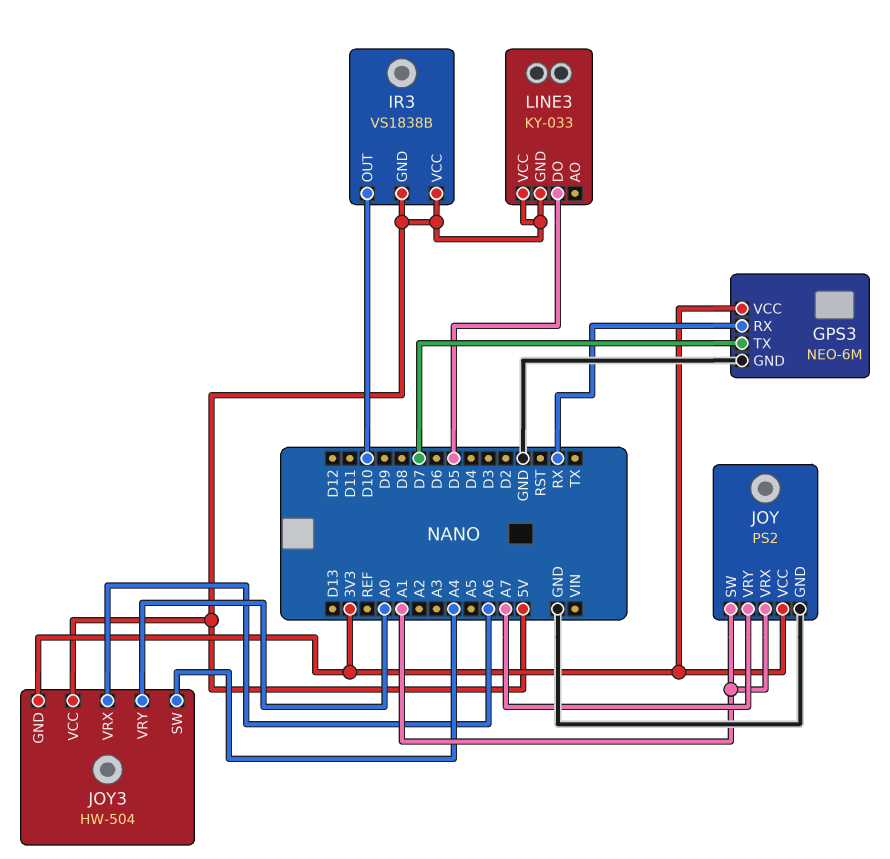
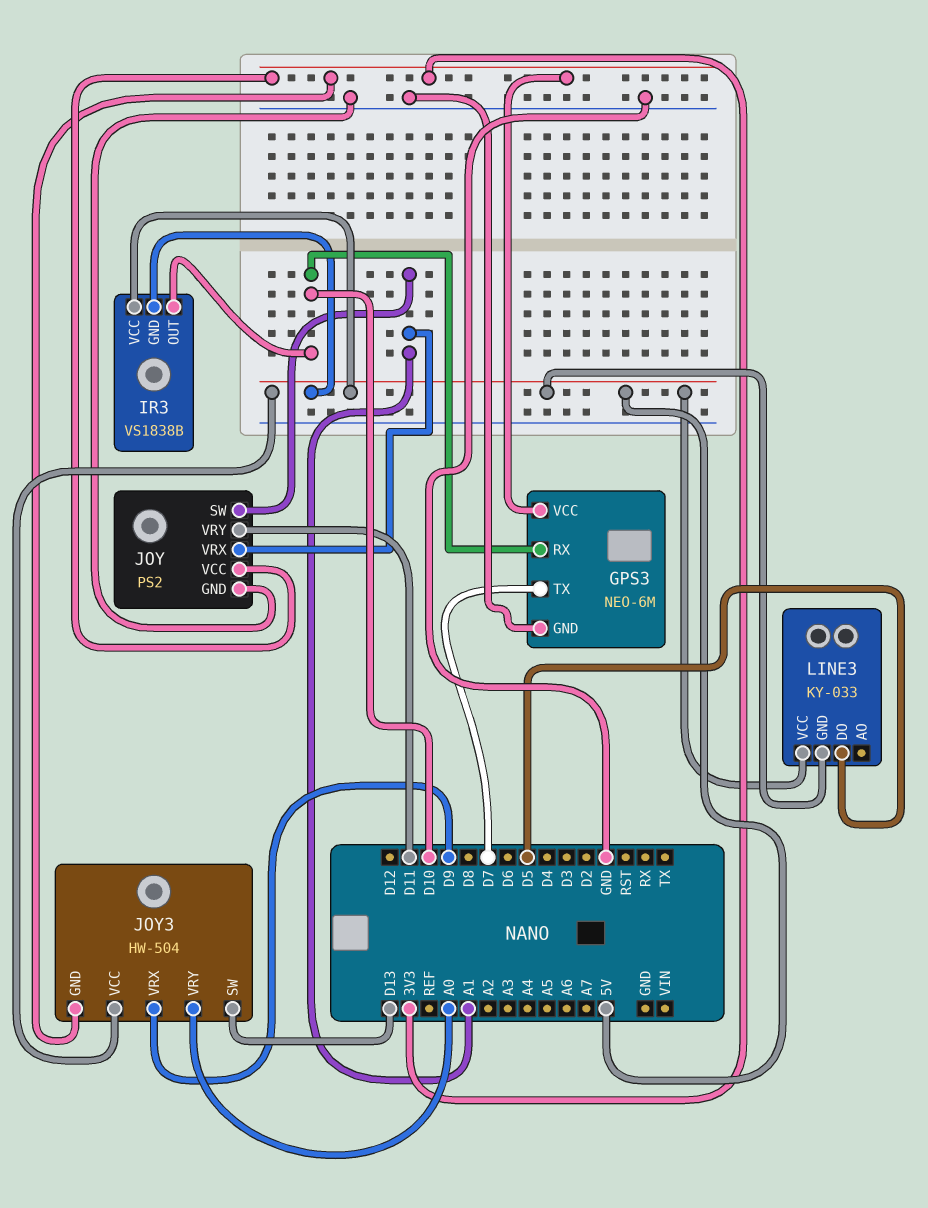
GPS3 pin RX: RX -> D10
JOY pin VRY: A7 -> D11
JOY3 pin SW: A4 -> D13
JOY3 pin VRX: A6 -> D9

